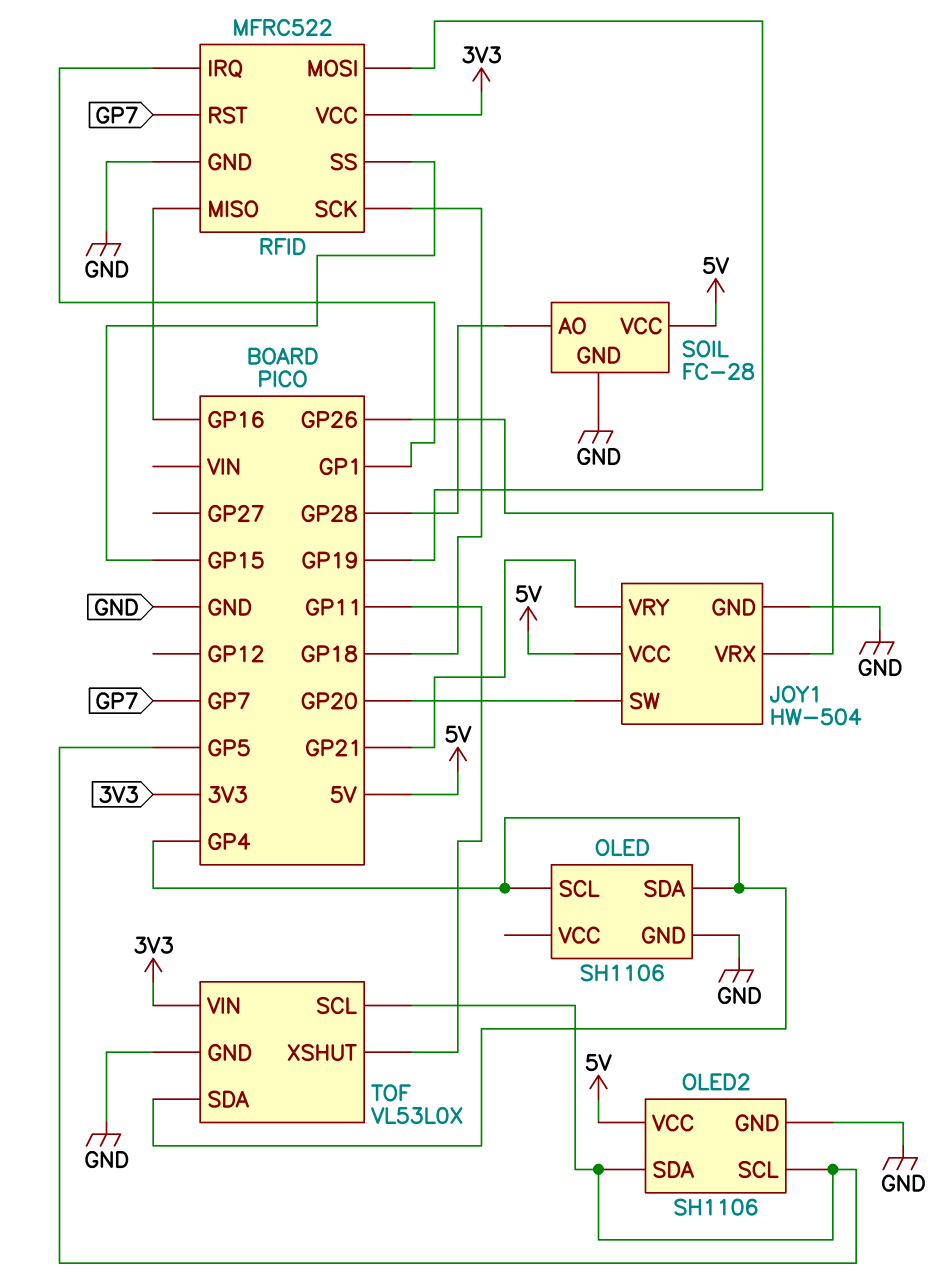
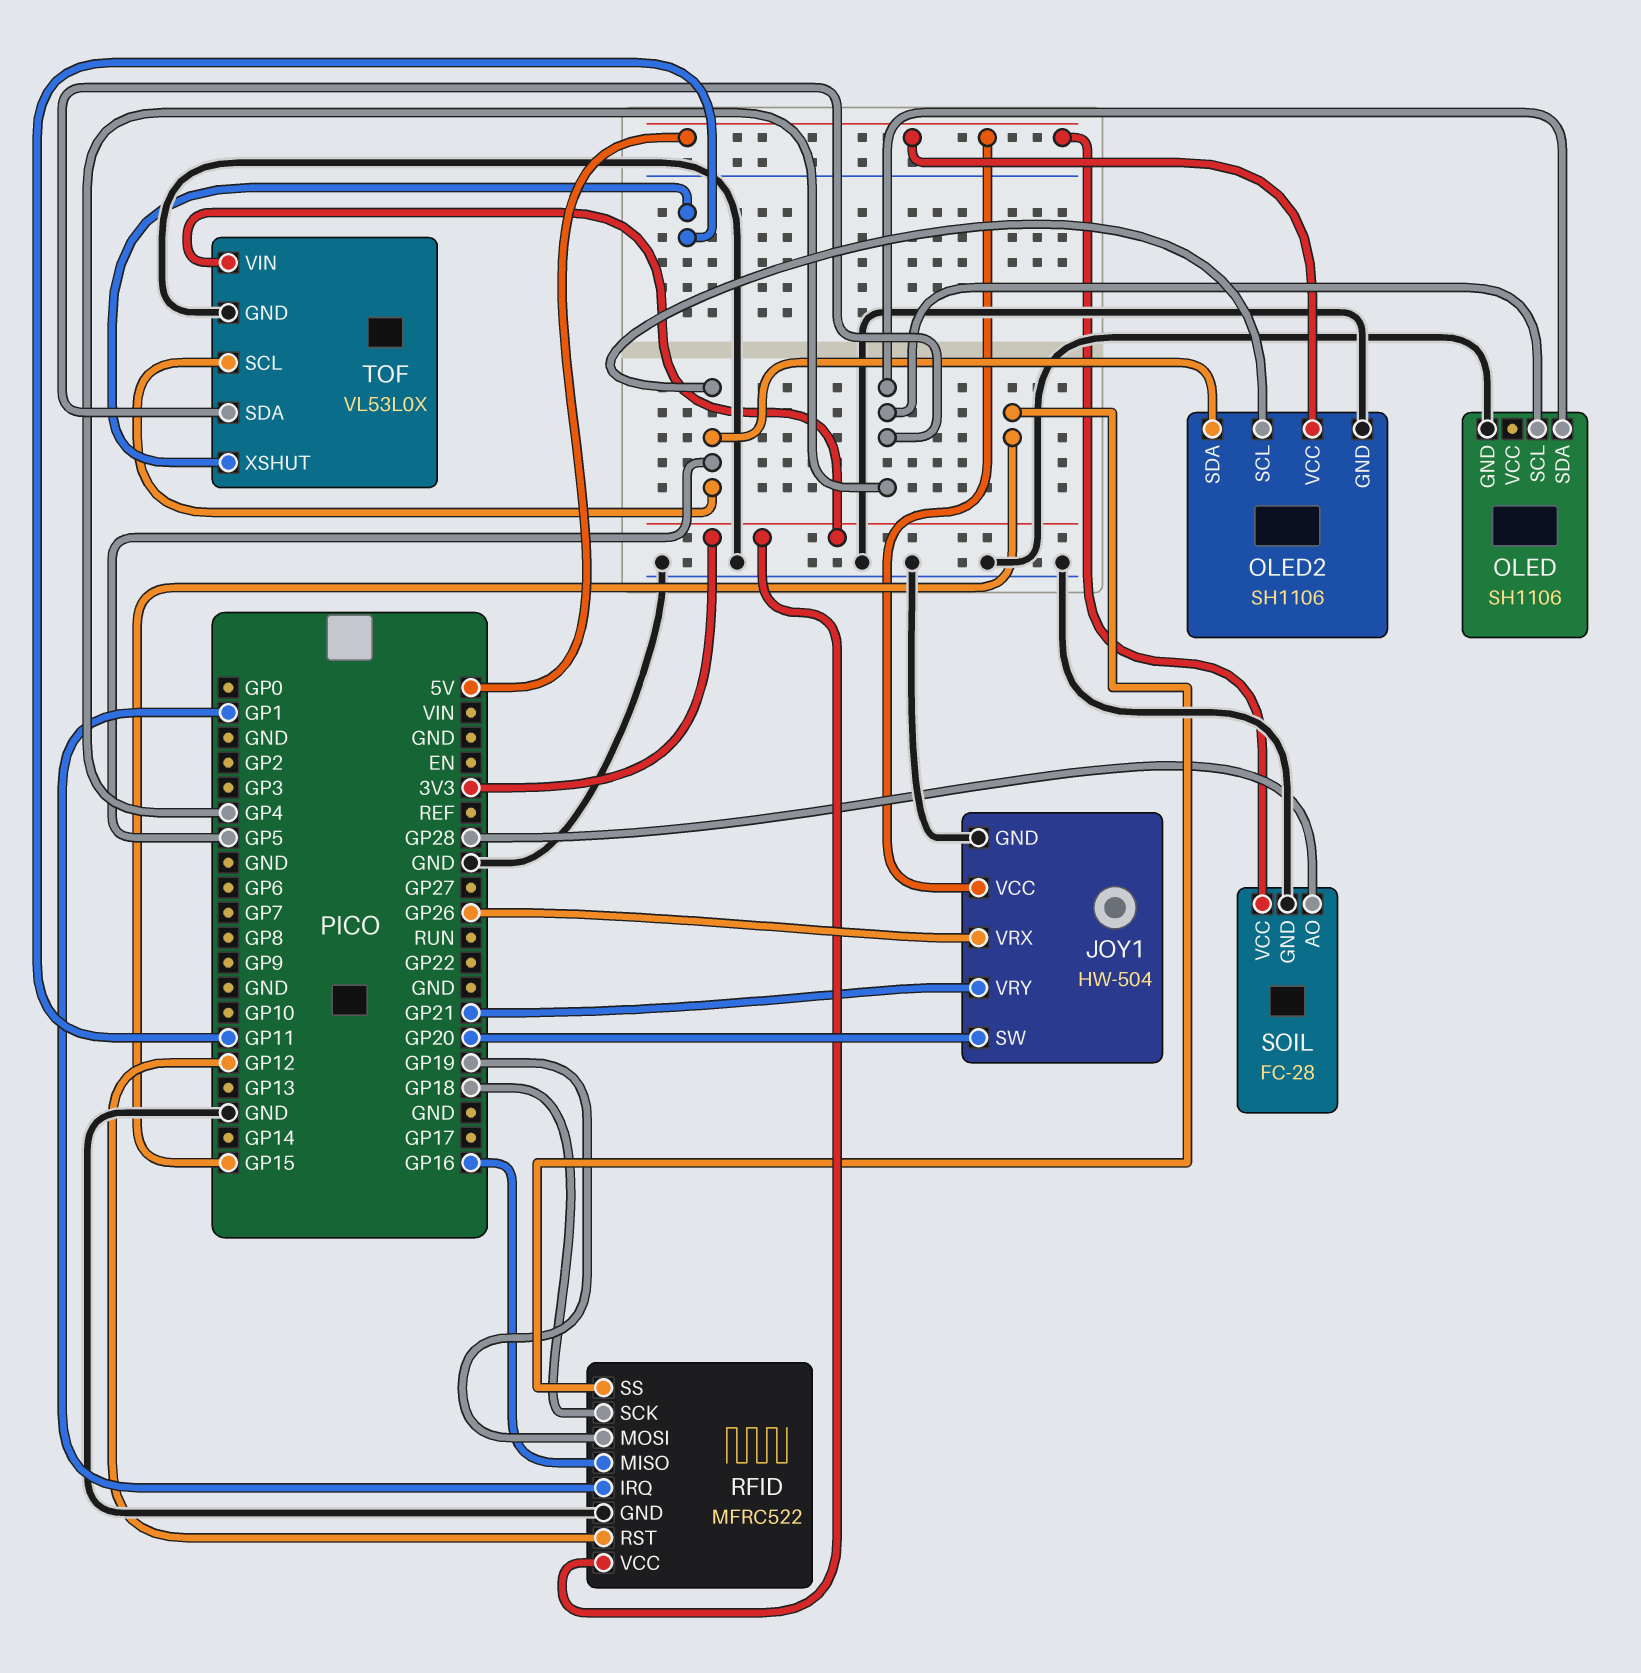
RFID pin RST: GP7 -> GP12

